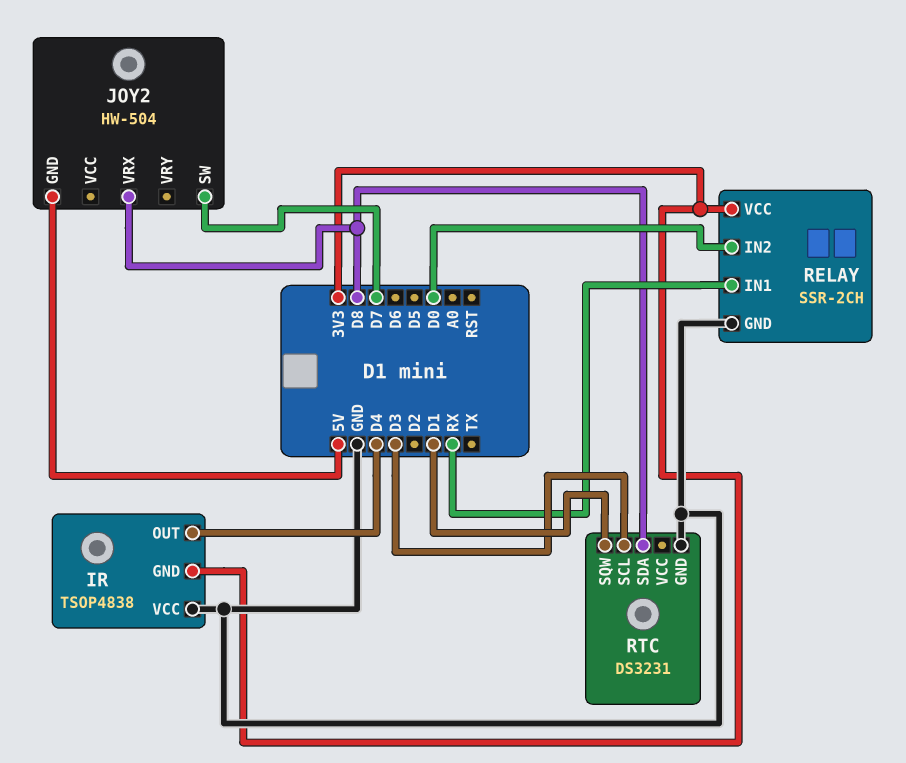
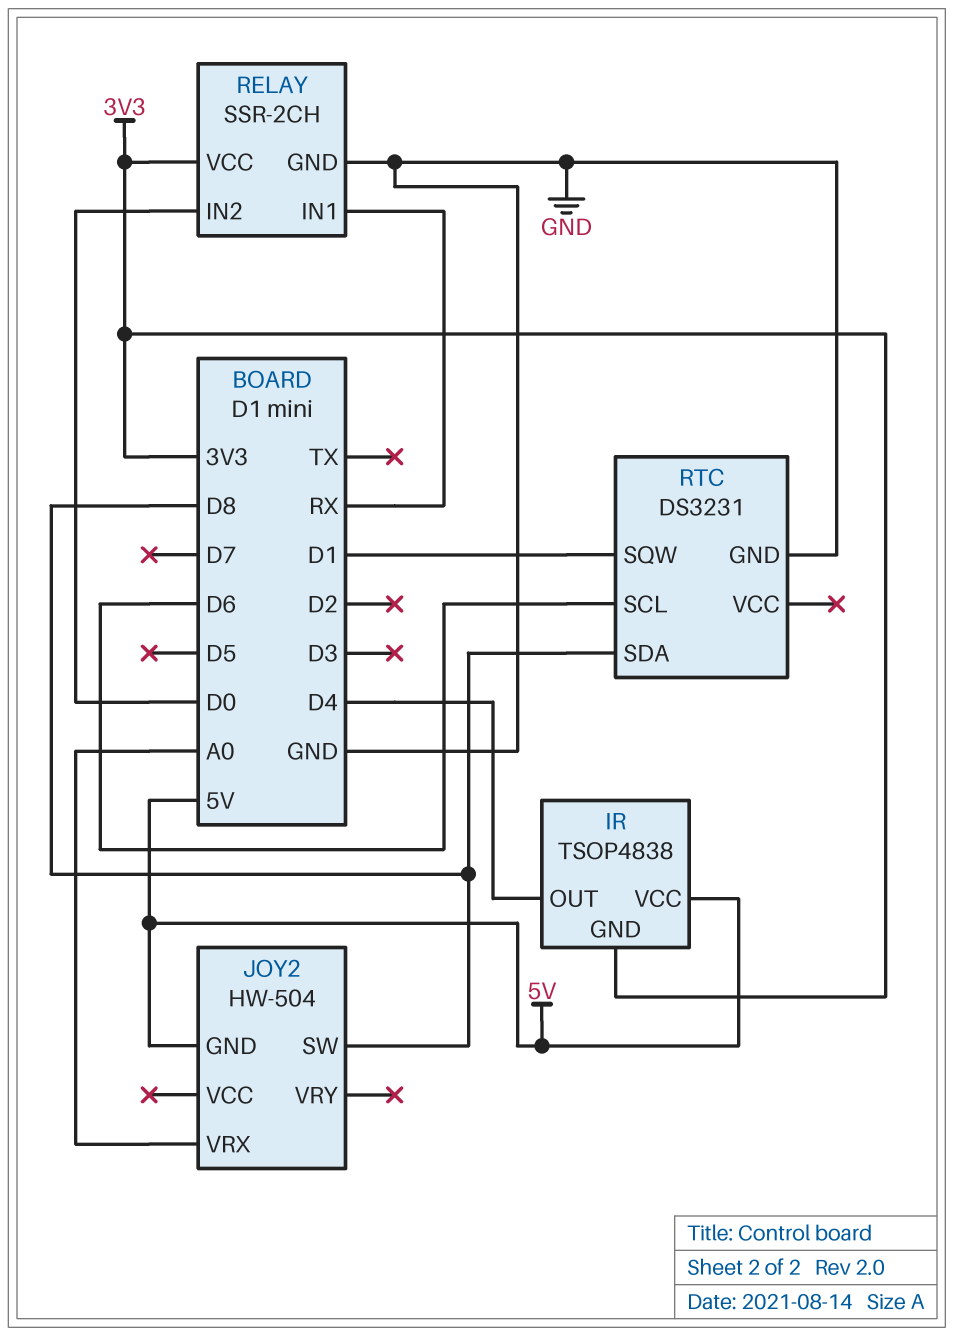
IR pin VCC: GND -> 5V
JOY2 pin SW: D7 -> D8
JOY2 pin VRX: D8 -> A0
RTC pin SCL: D3 -> D6

